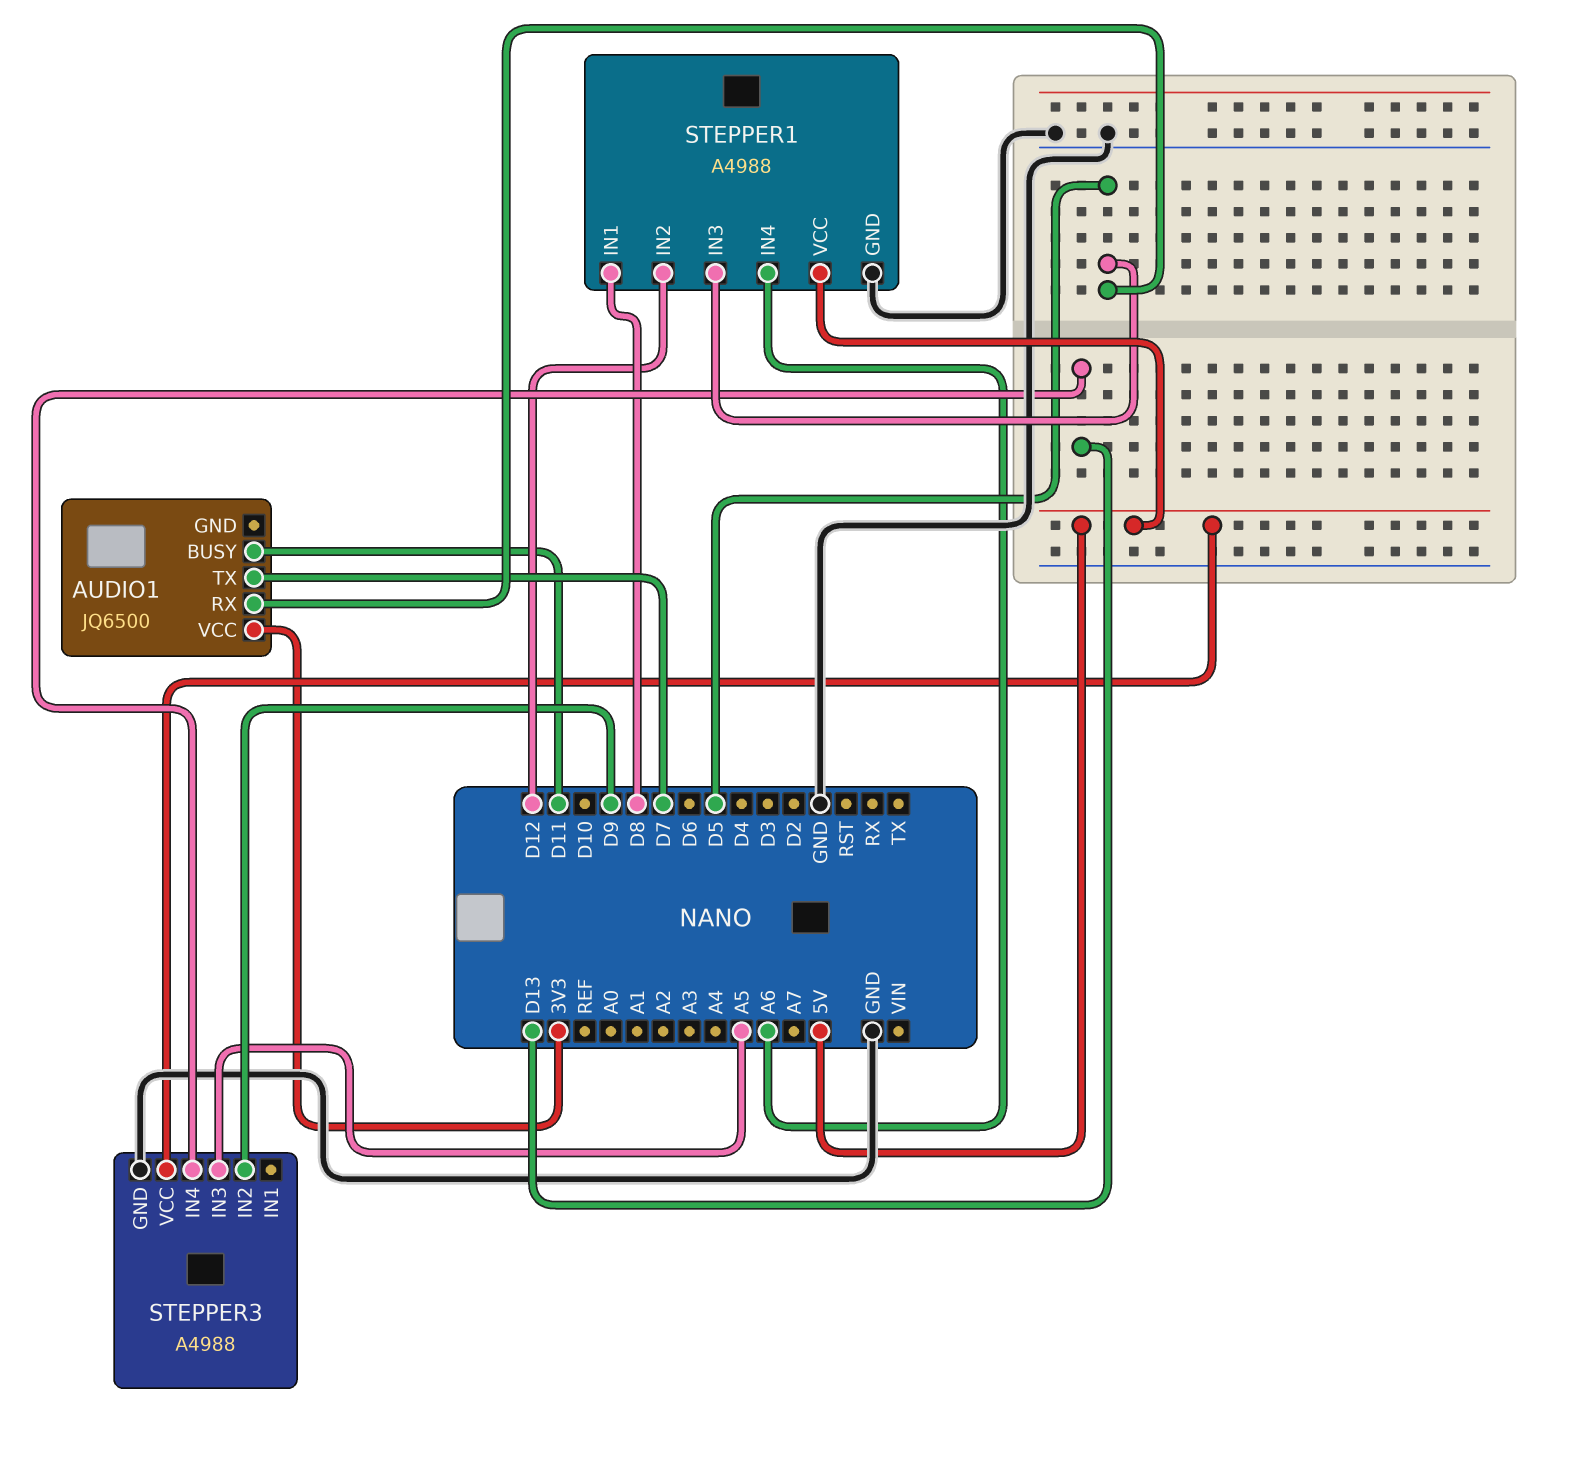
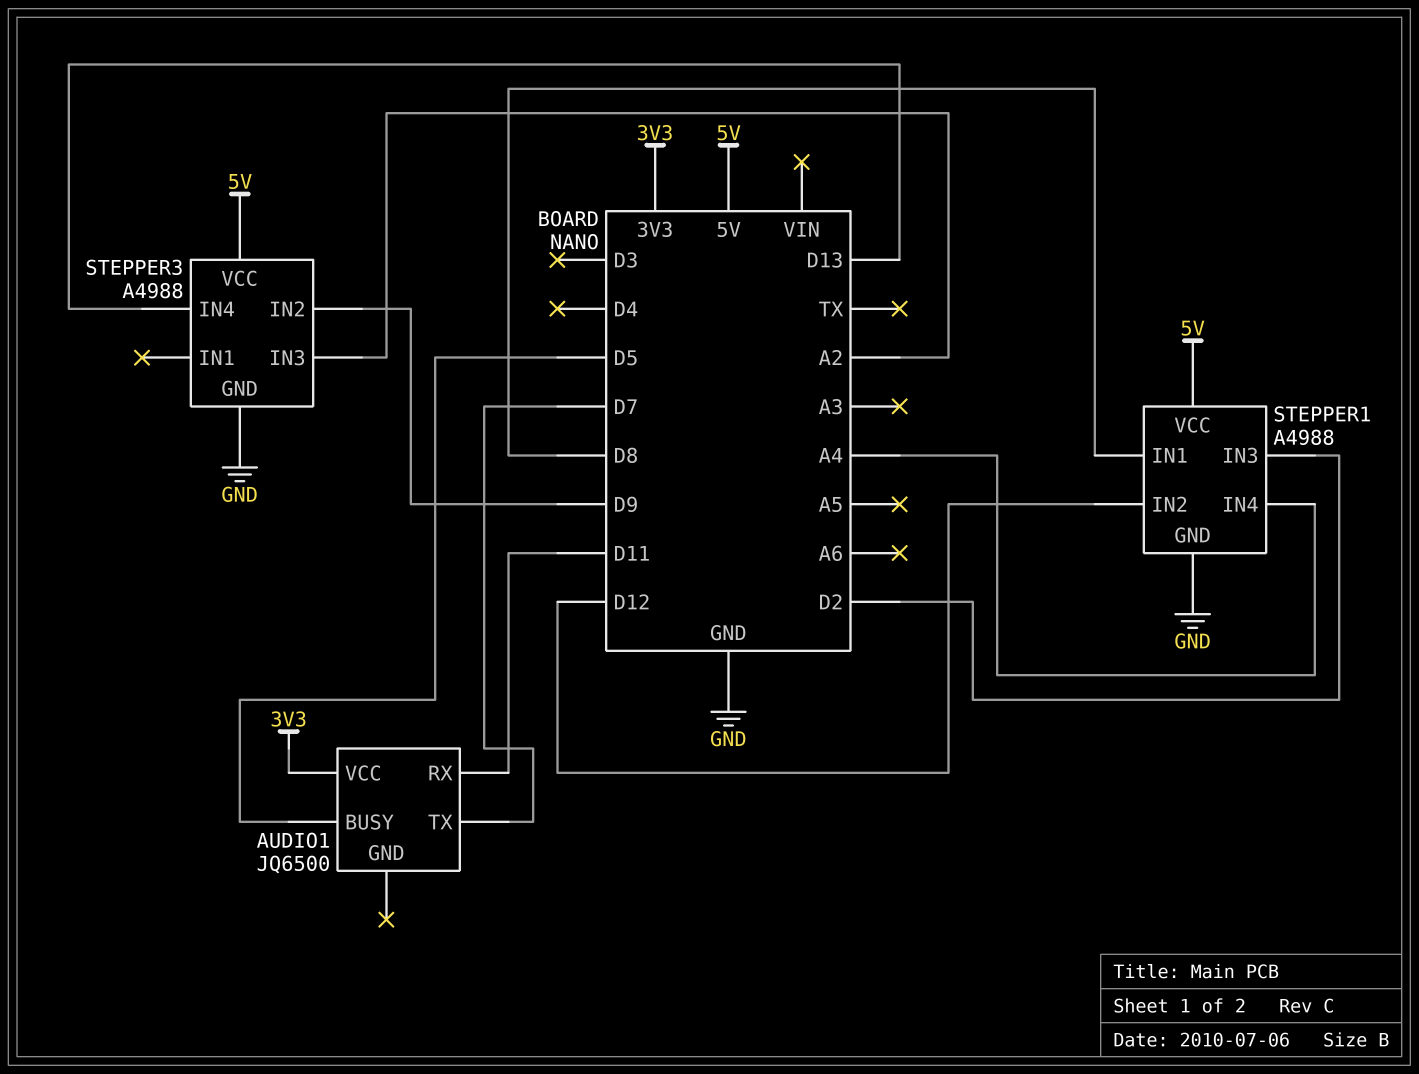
AUDIO1 pin BUSY: D11 -> D5
AUDIO1 pin RX: D5 -> D11
STEPPER1 pin IN3: D5 -> D2
STEPPER1 pin IN4: A6 -> A4
STEPPER3 pin IN3: A5 -> A2

